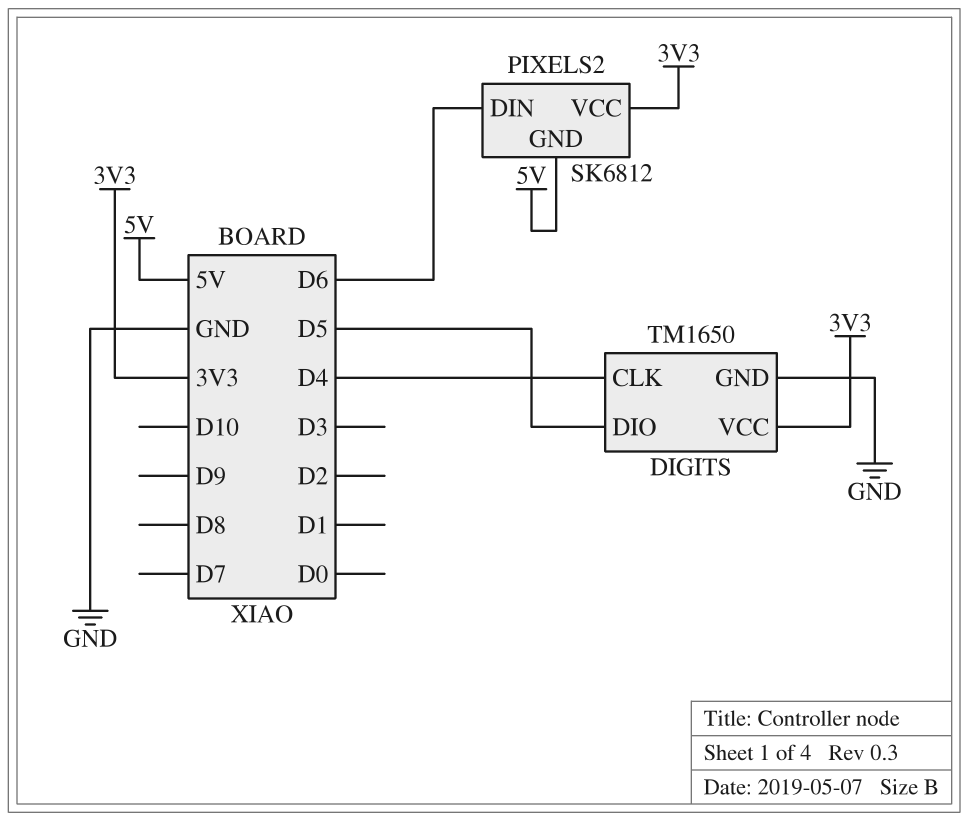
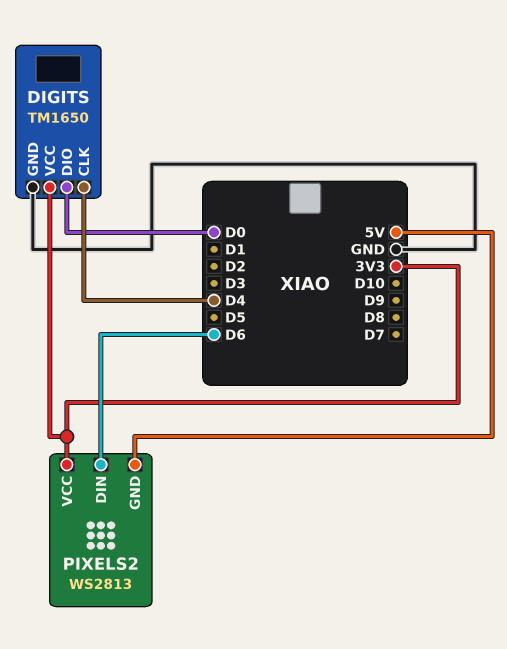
DIGITS pin DIO: D5 -> D0
PIXELS2: SK6812 -> WS2813

